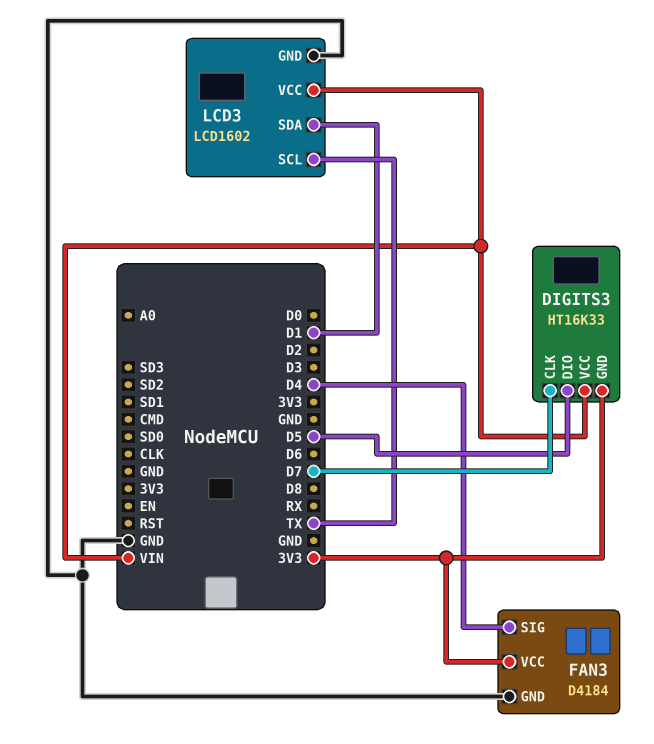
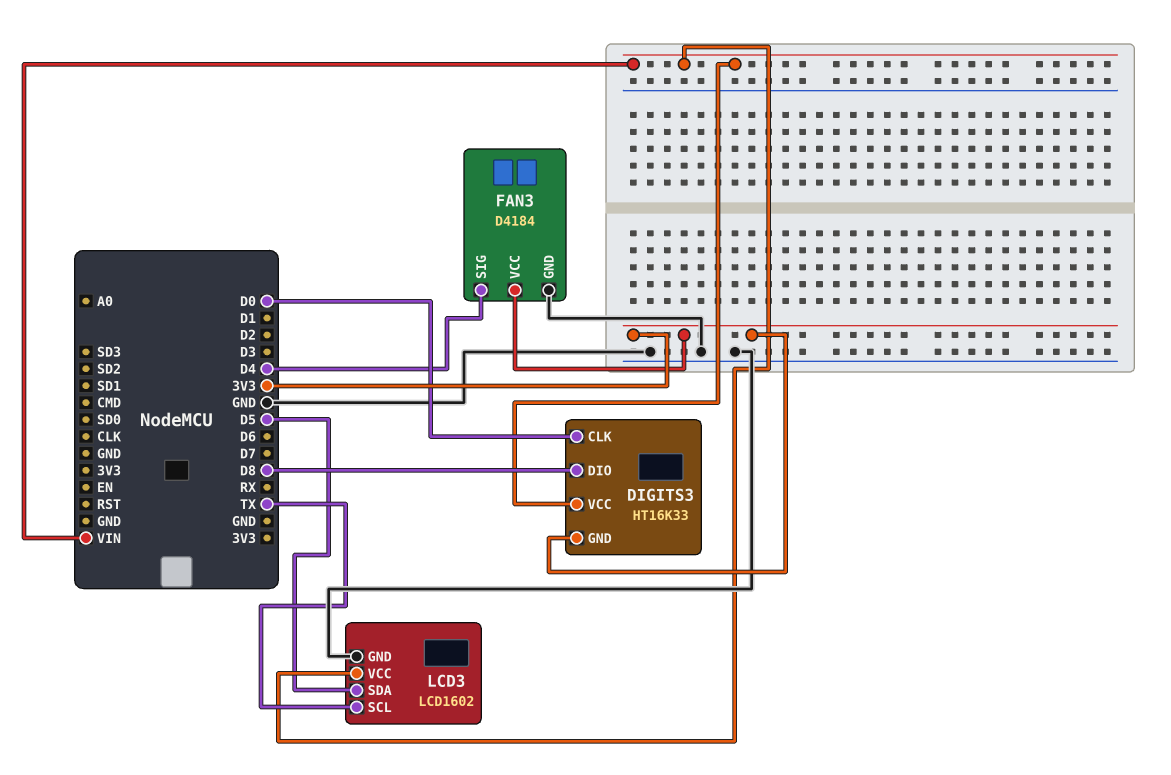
DIGITS3 pin CLK: D7 -> D0
DIGITS3 pin DIO: D5 -> D8
LCD3 pin SDA: D1 -> D5

